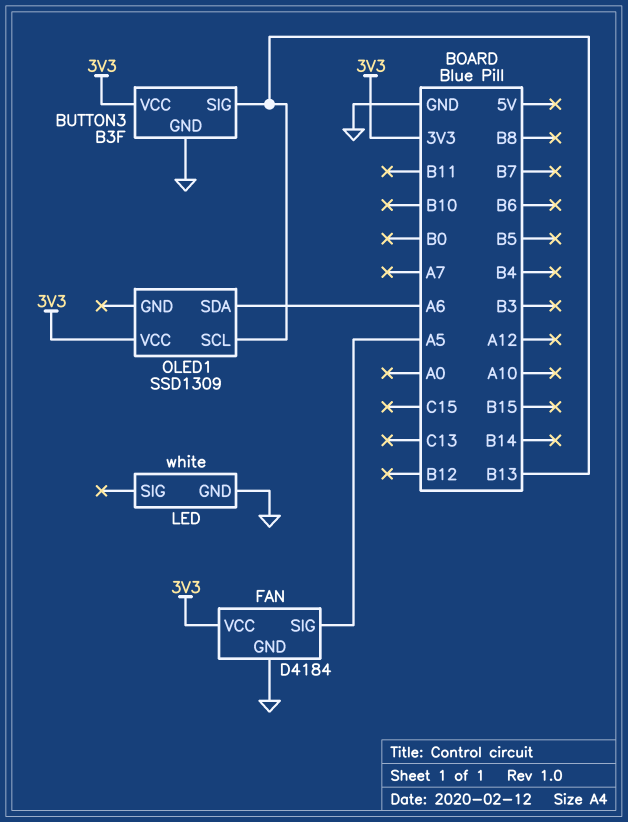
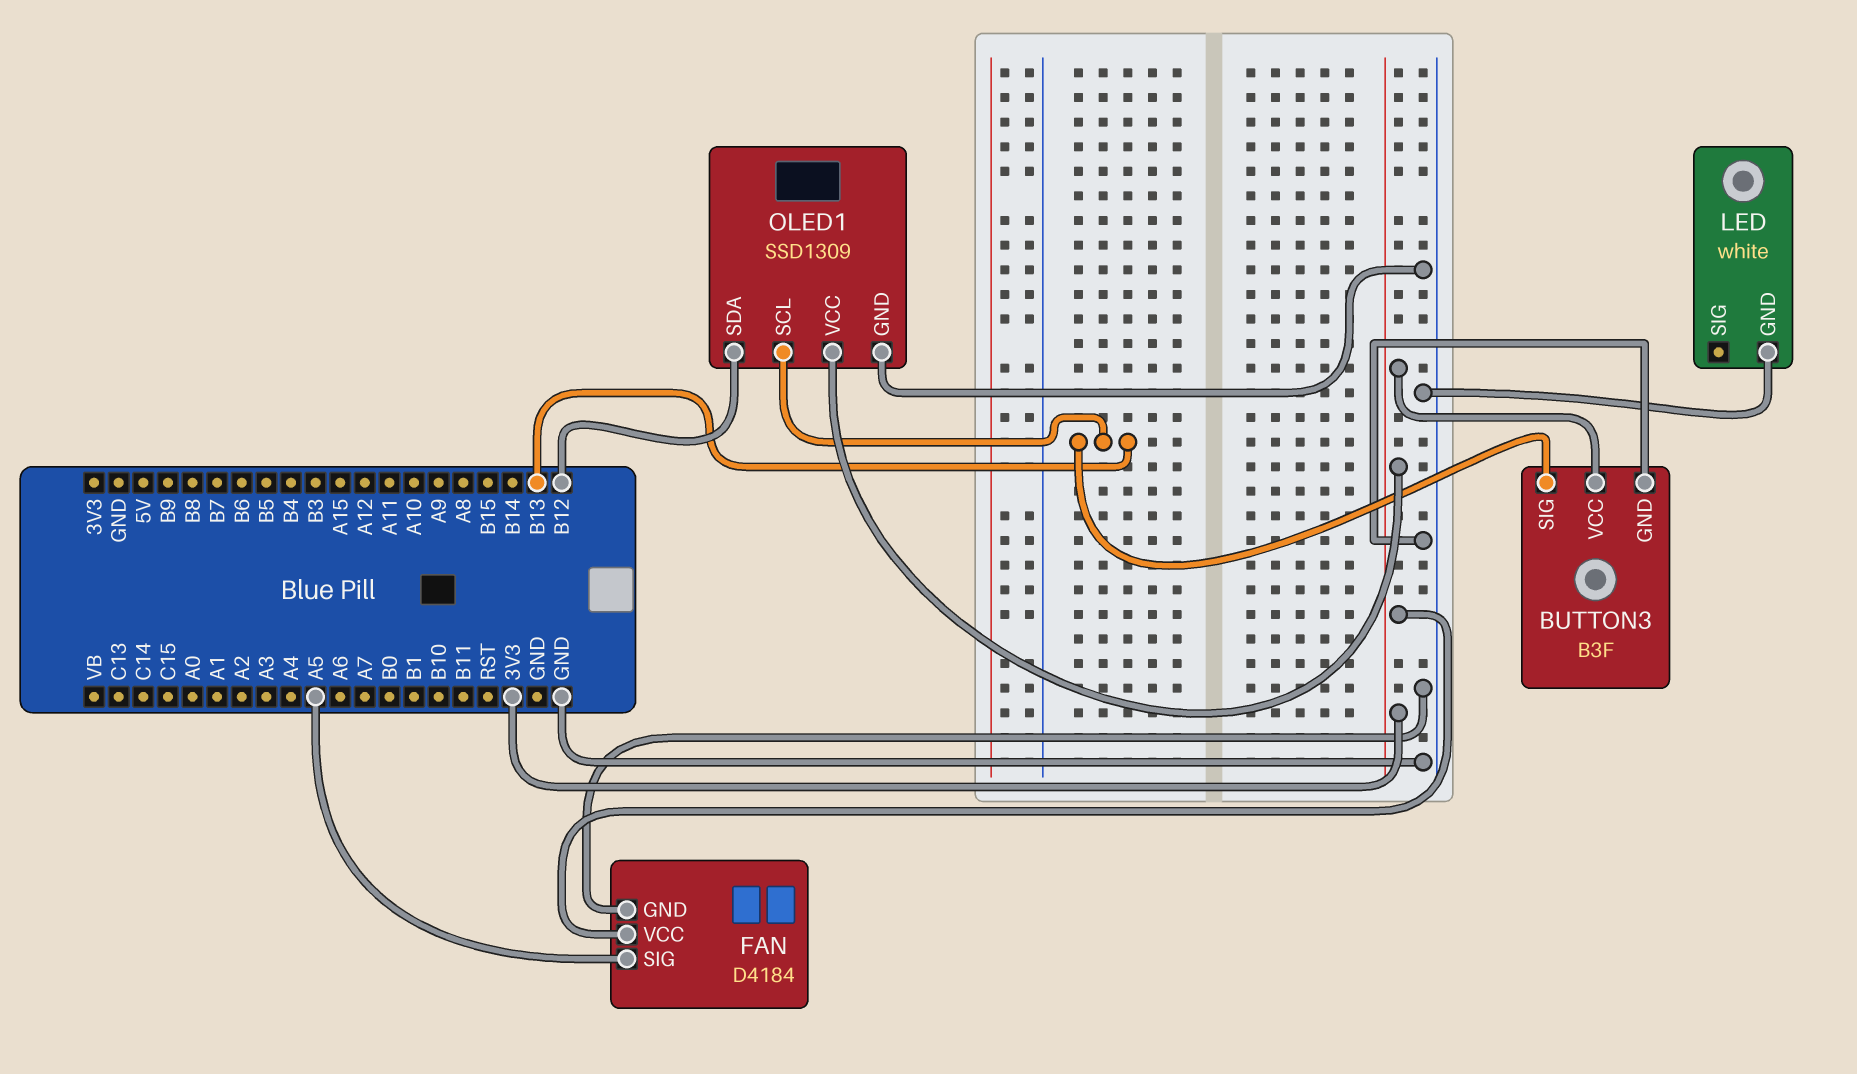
OLED1 pin GND: none -> GND
OLED1 pin SDA: A6 -> B12

